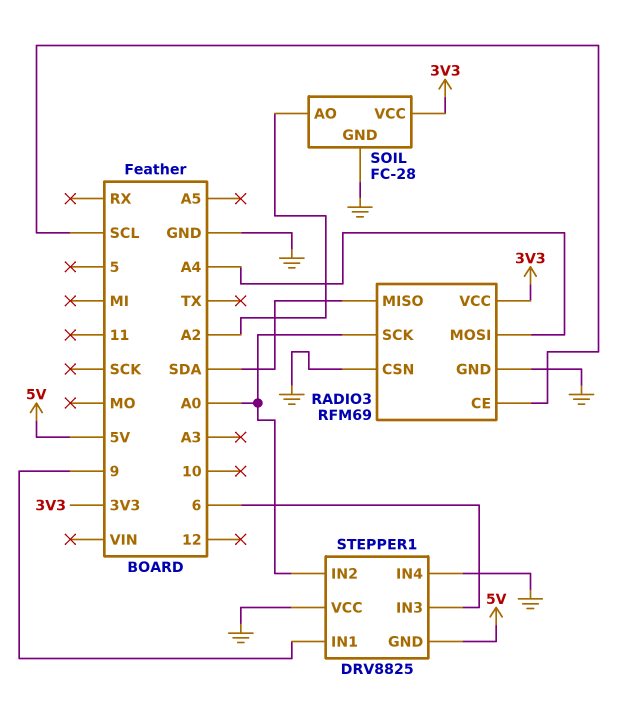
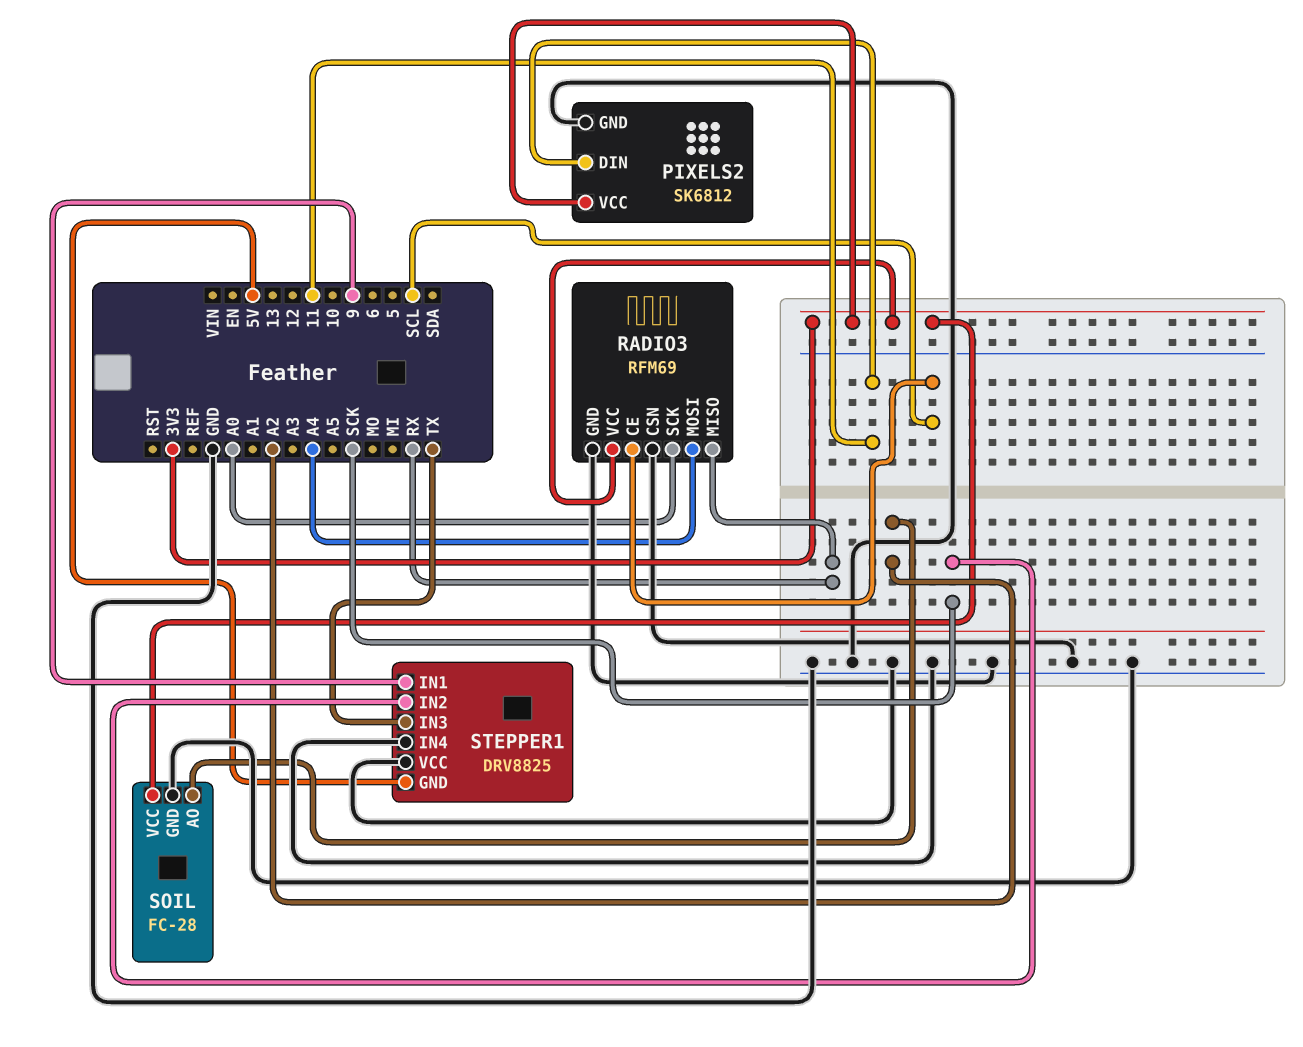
PIXELS2: none -> SK6812
PIXELS2 pin DIN: none -> 11
PIXELS2 pin GND: none -> GND
PIXELS2 pin VCC: none -> 3V3
RADIO3 pin MISO: SDA -> RX
STEPPER1 pin IN2: A0 -> SCK
STEPPER1 pin IN3: 6 -> TX

